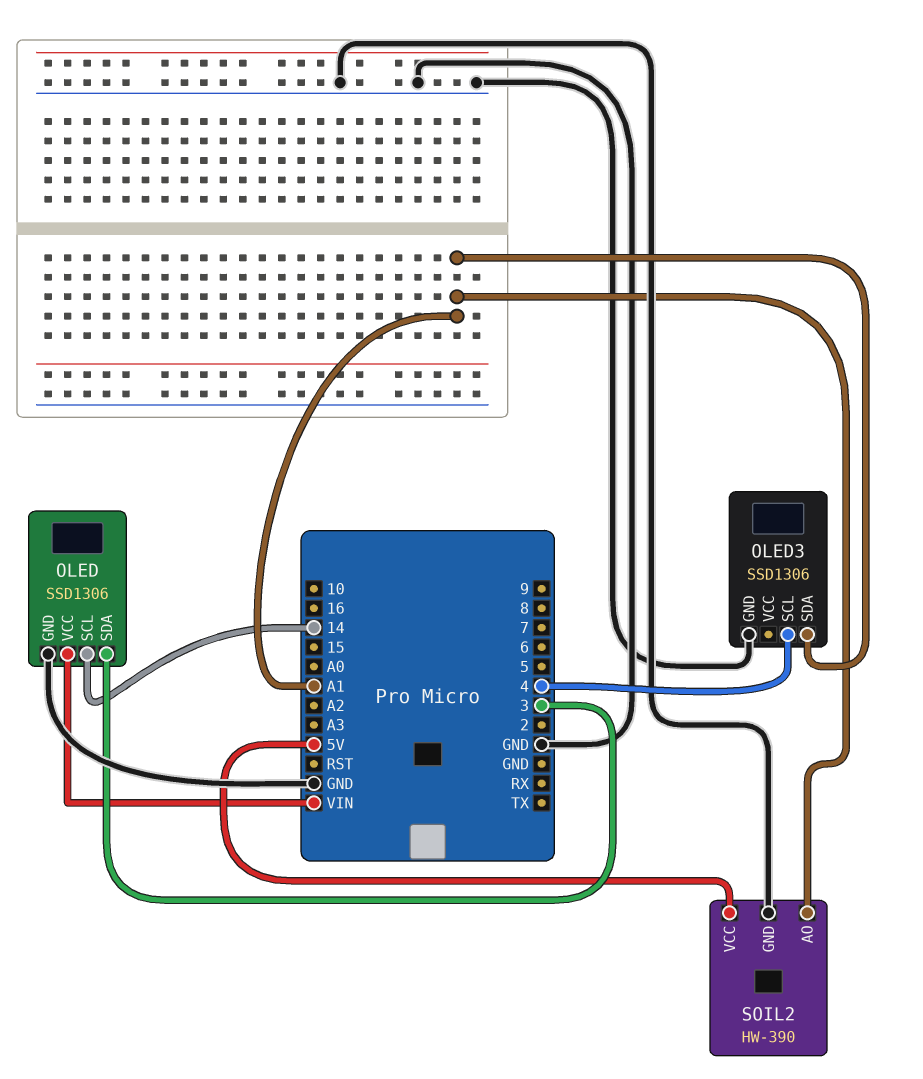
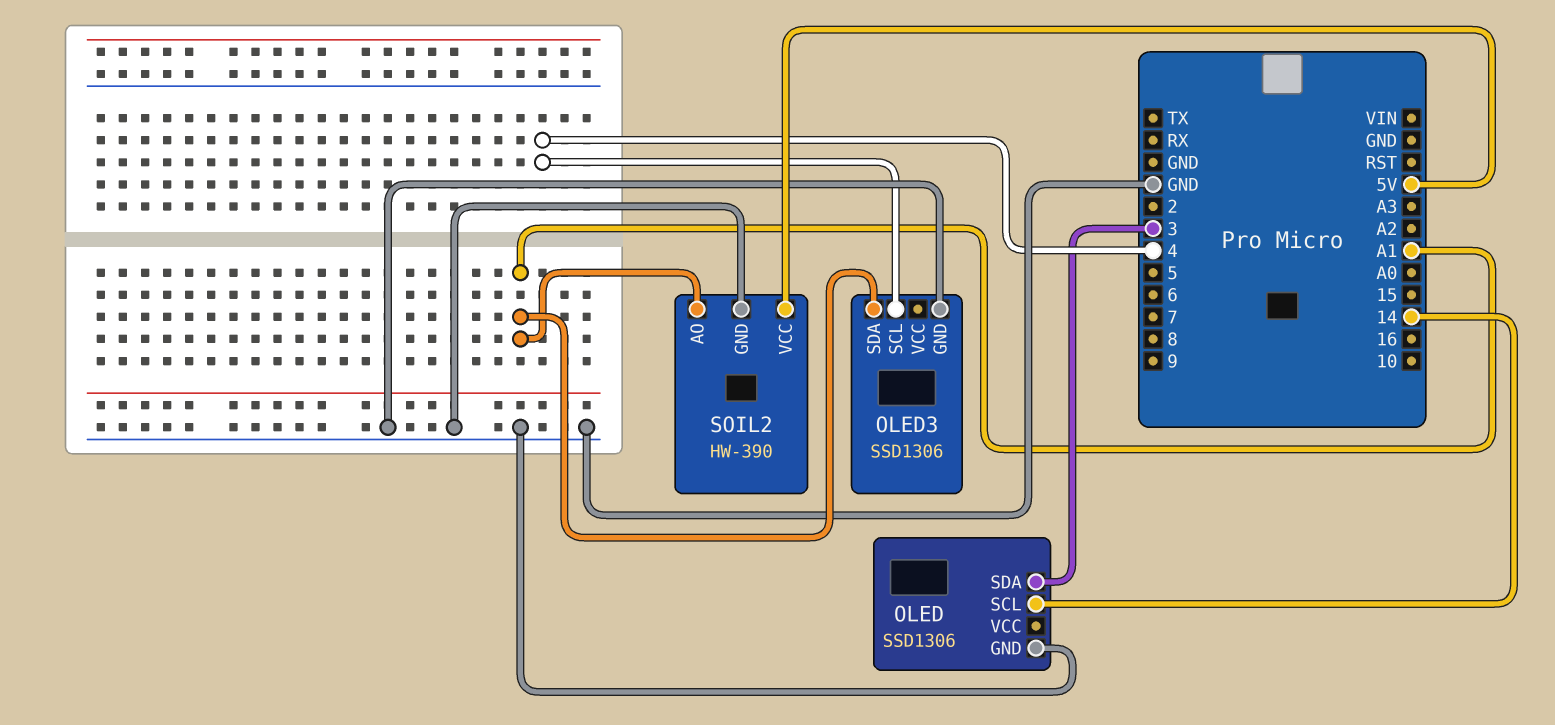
OLED pin VCC: VIN -> none

